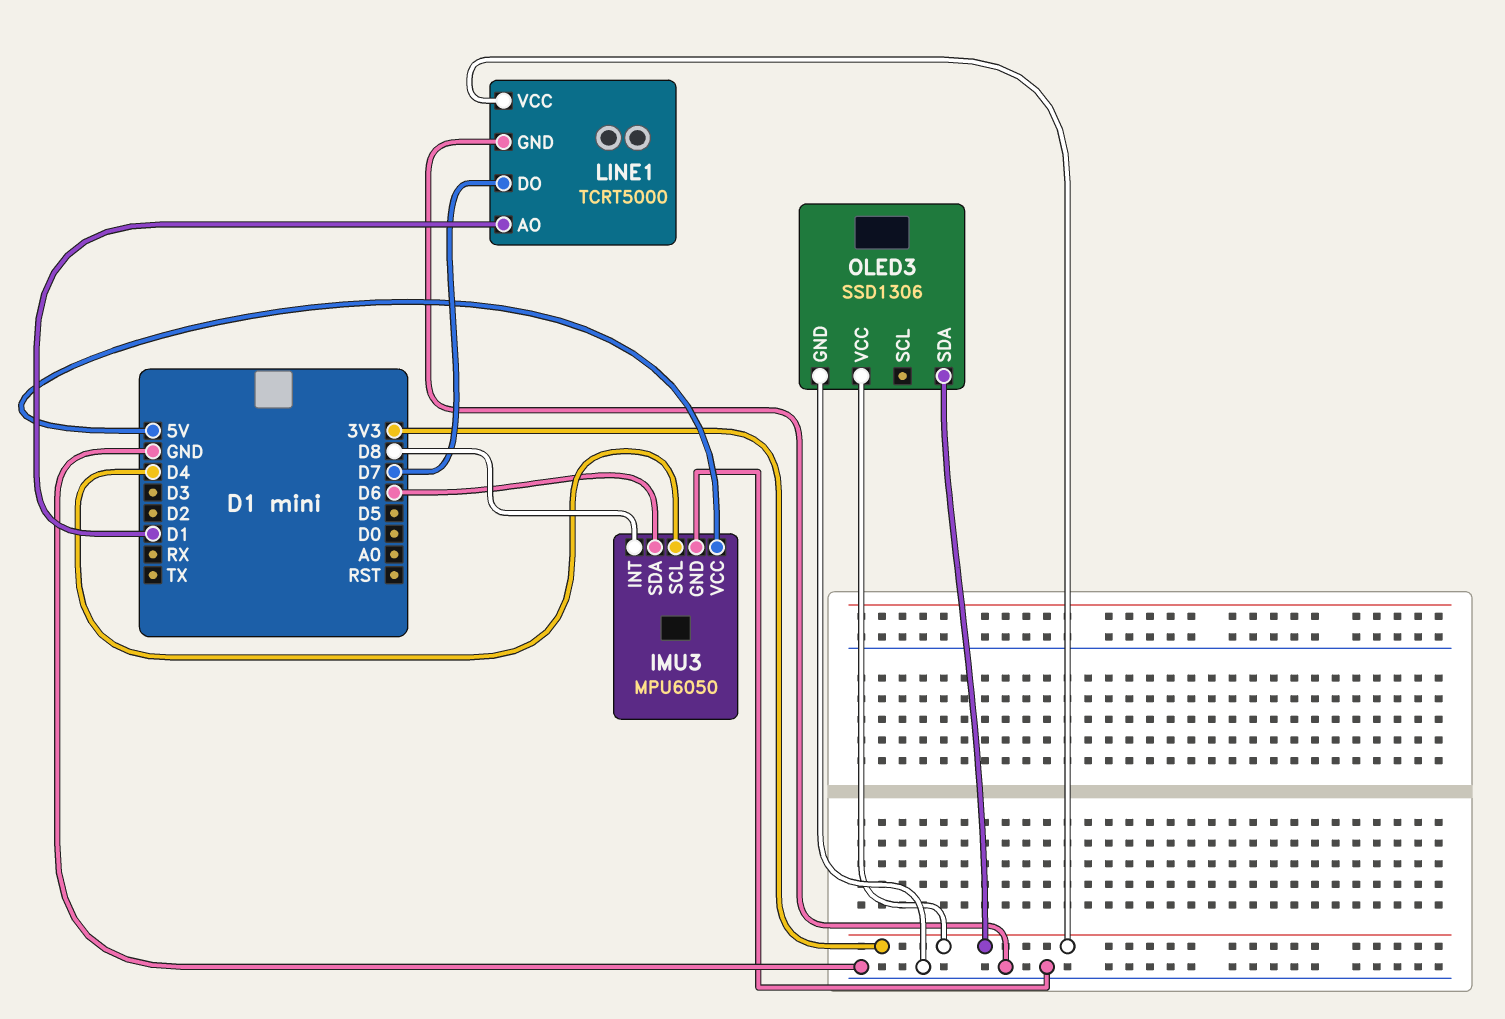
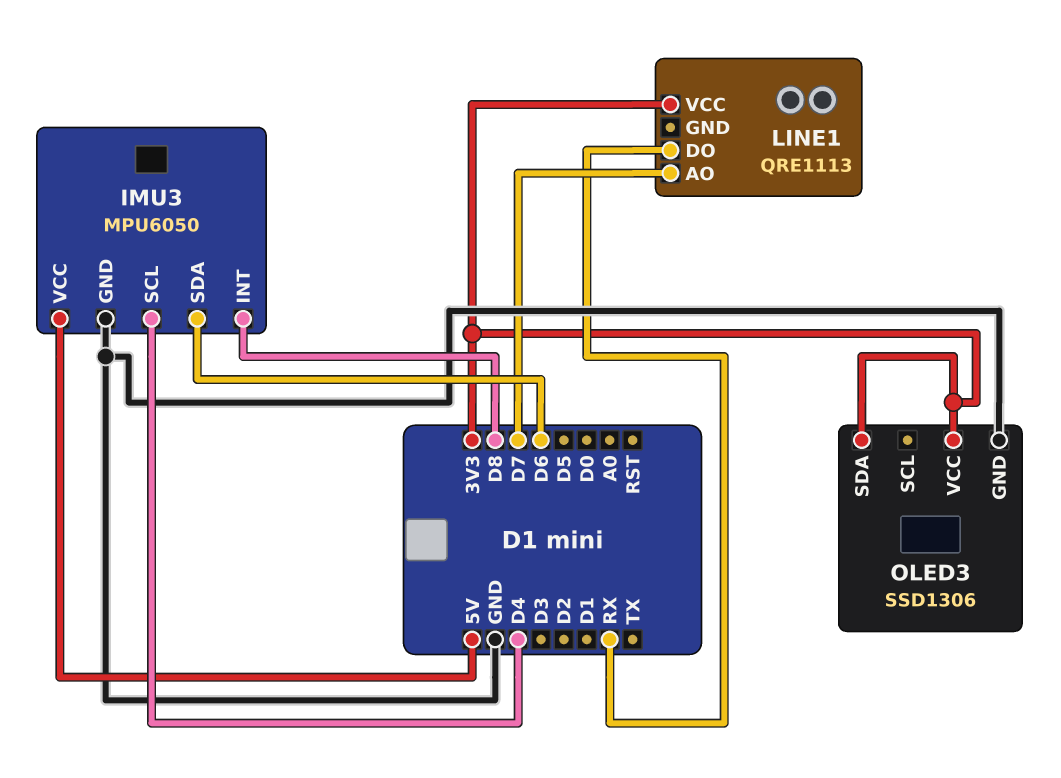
LINE1: TCRT5000 -> QRE1113
LINE1 pin AO: D1 -> D7
LINE1 pin DO: D7 -> RX
LINE1 pin GND: GND -> none

